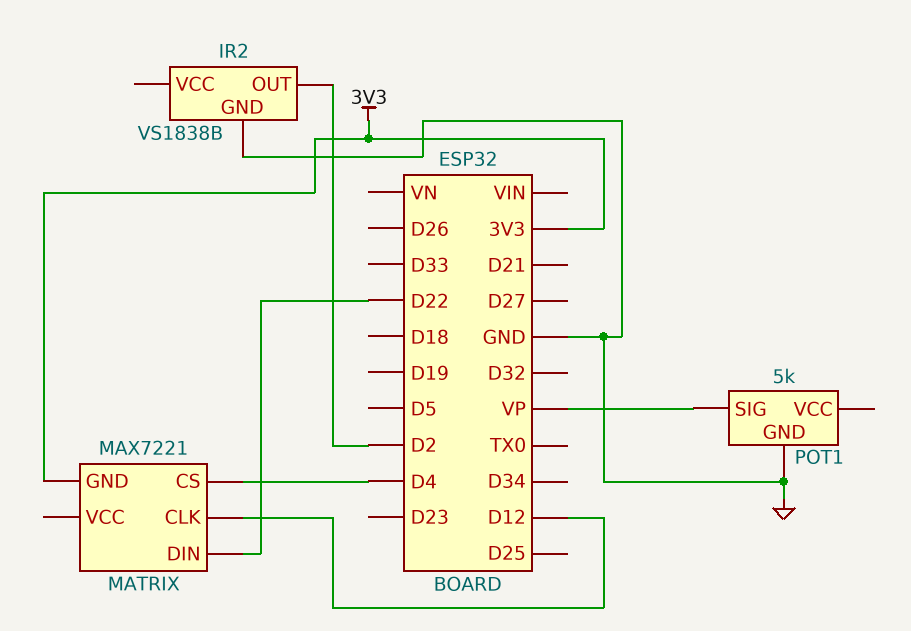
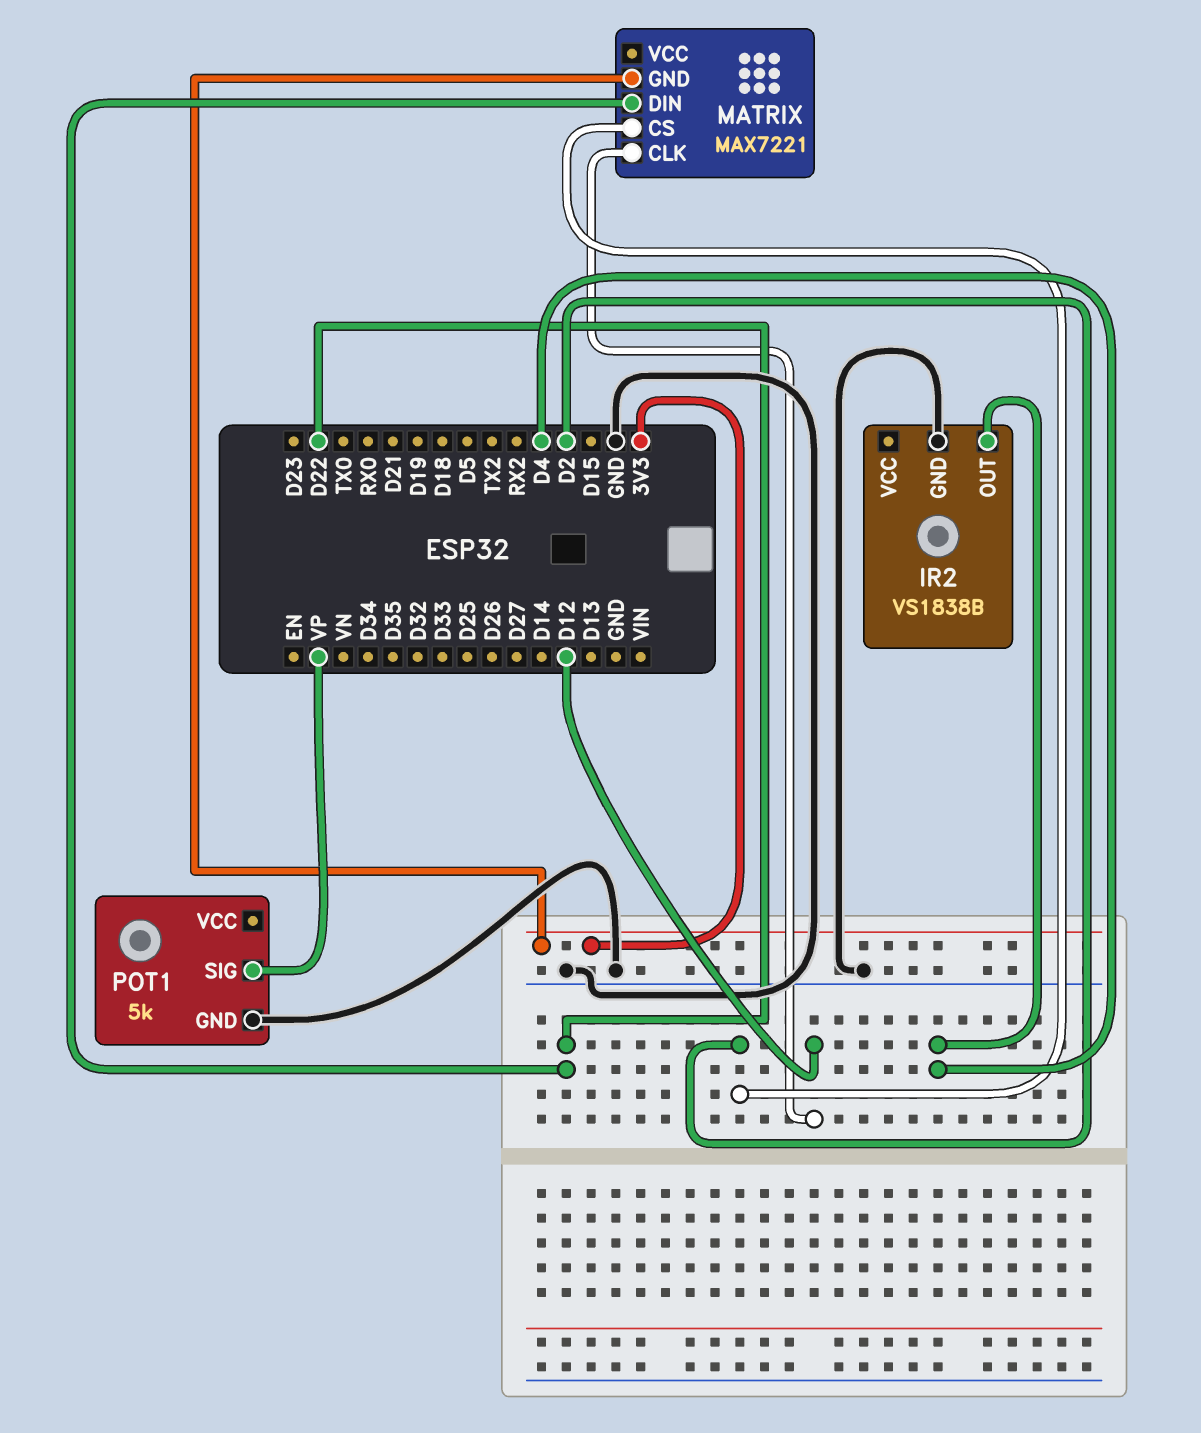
IR2 pin OUT: D2 -> D4
MATRIX pin CS: D4 -> D2

